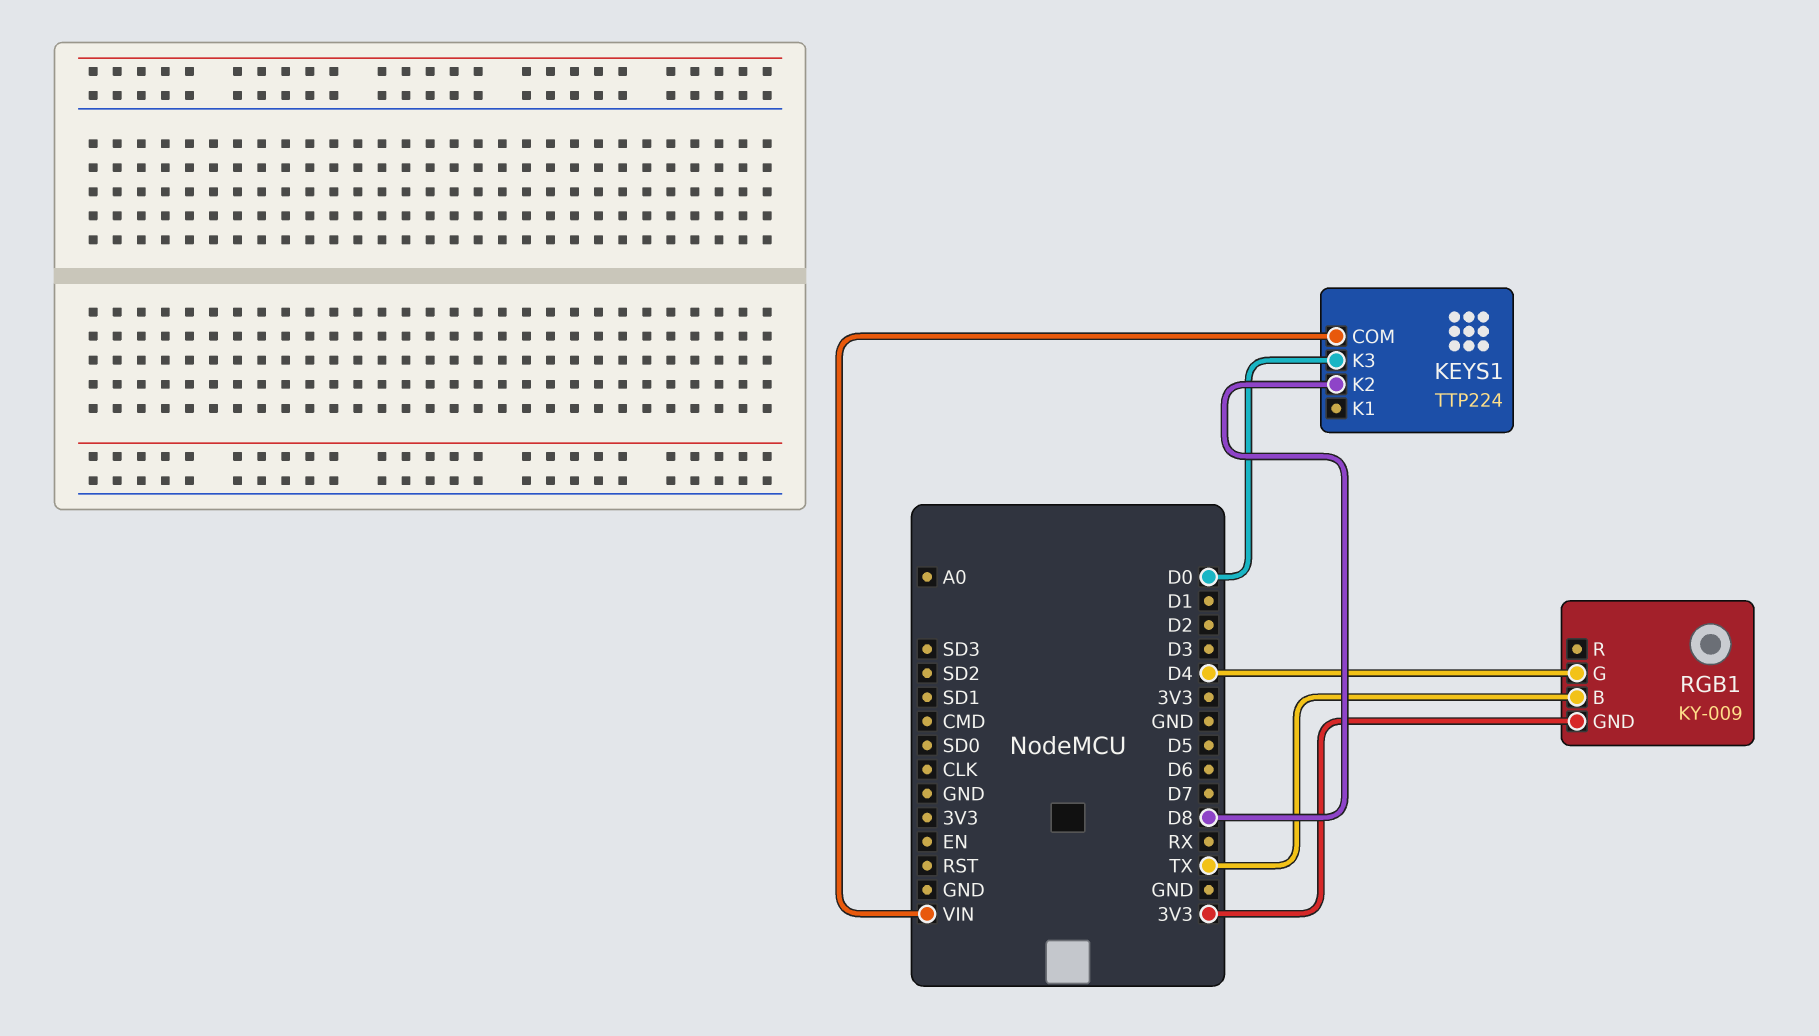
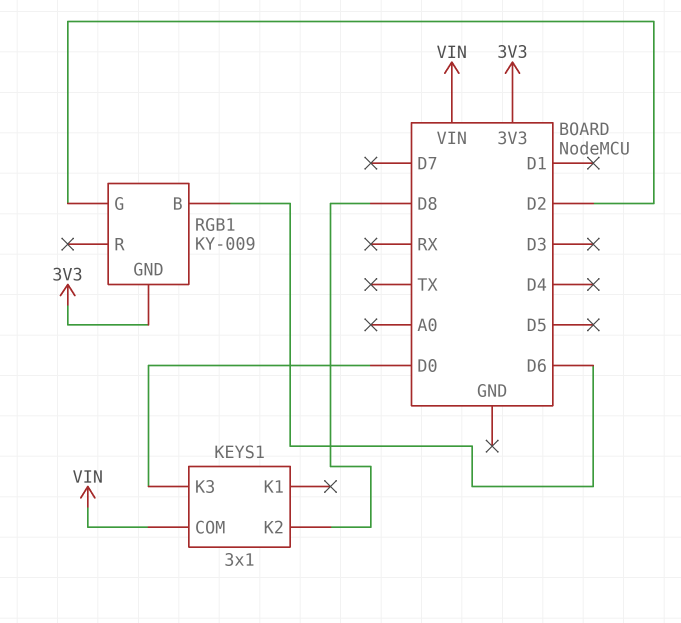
KEYS1: TTP224 -> 3x1
RGB1 pin B: TX -> D6
RGB1 pin G: D4 -> D2

